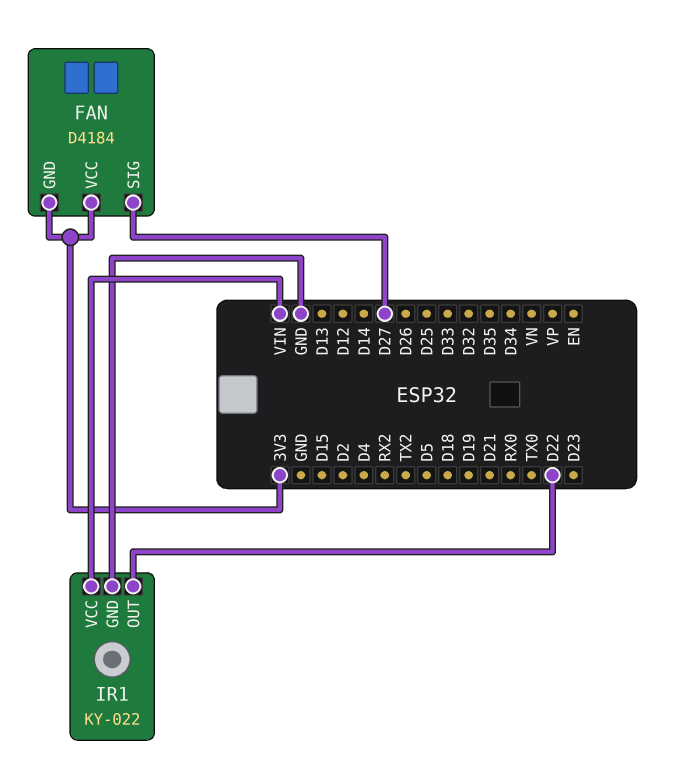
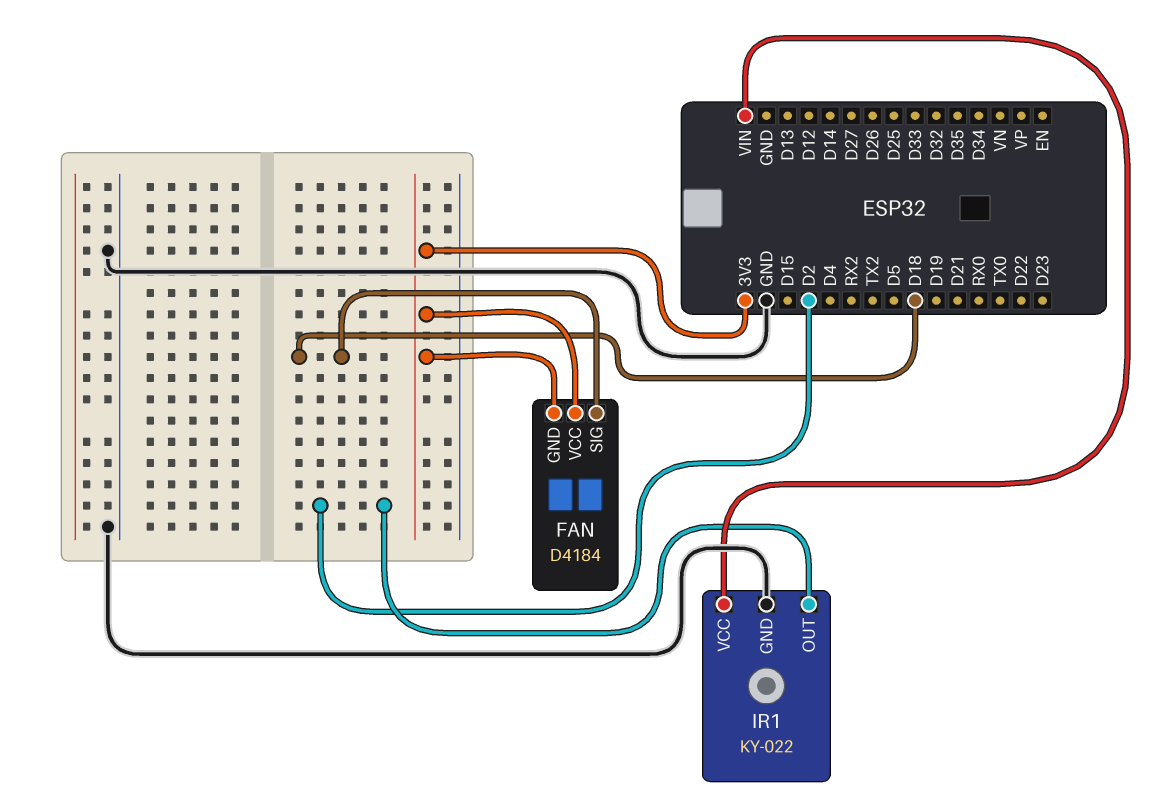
FAN pin SIG: D27 -> D18
IR1 pin OUT: D22 -> D2

